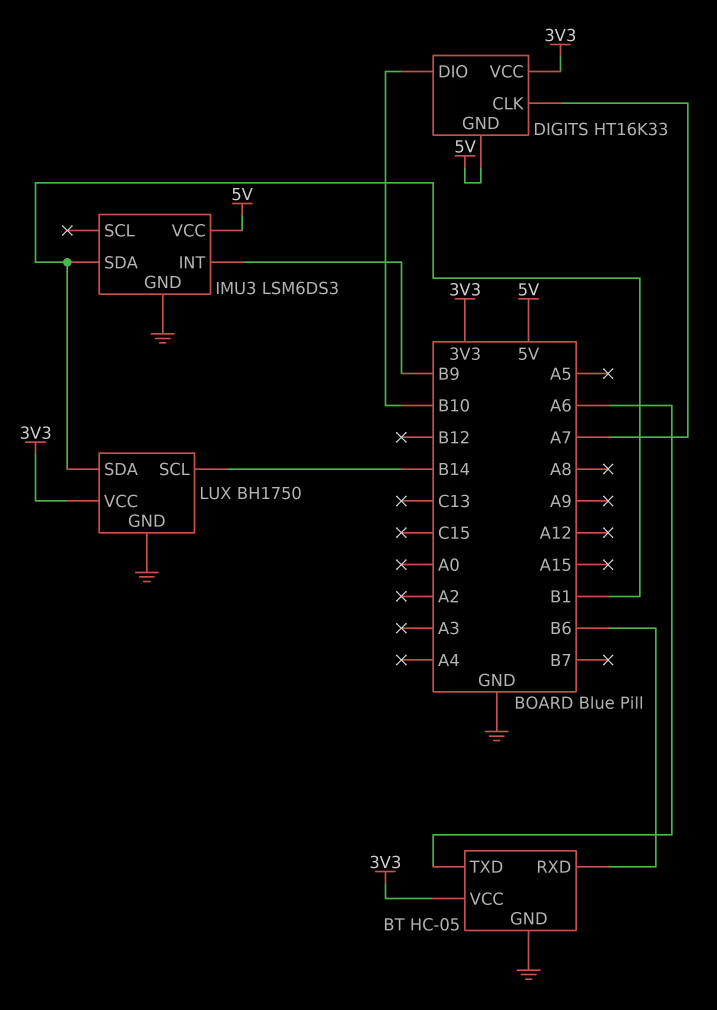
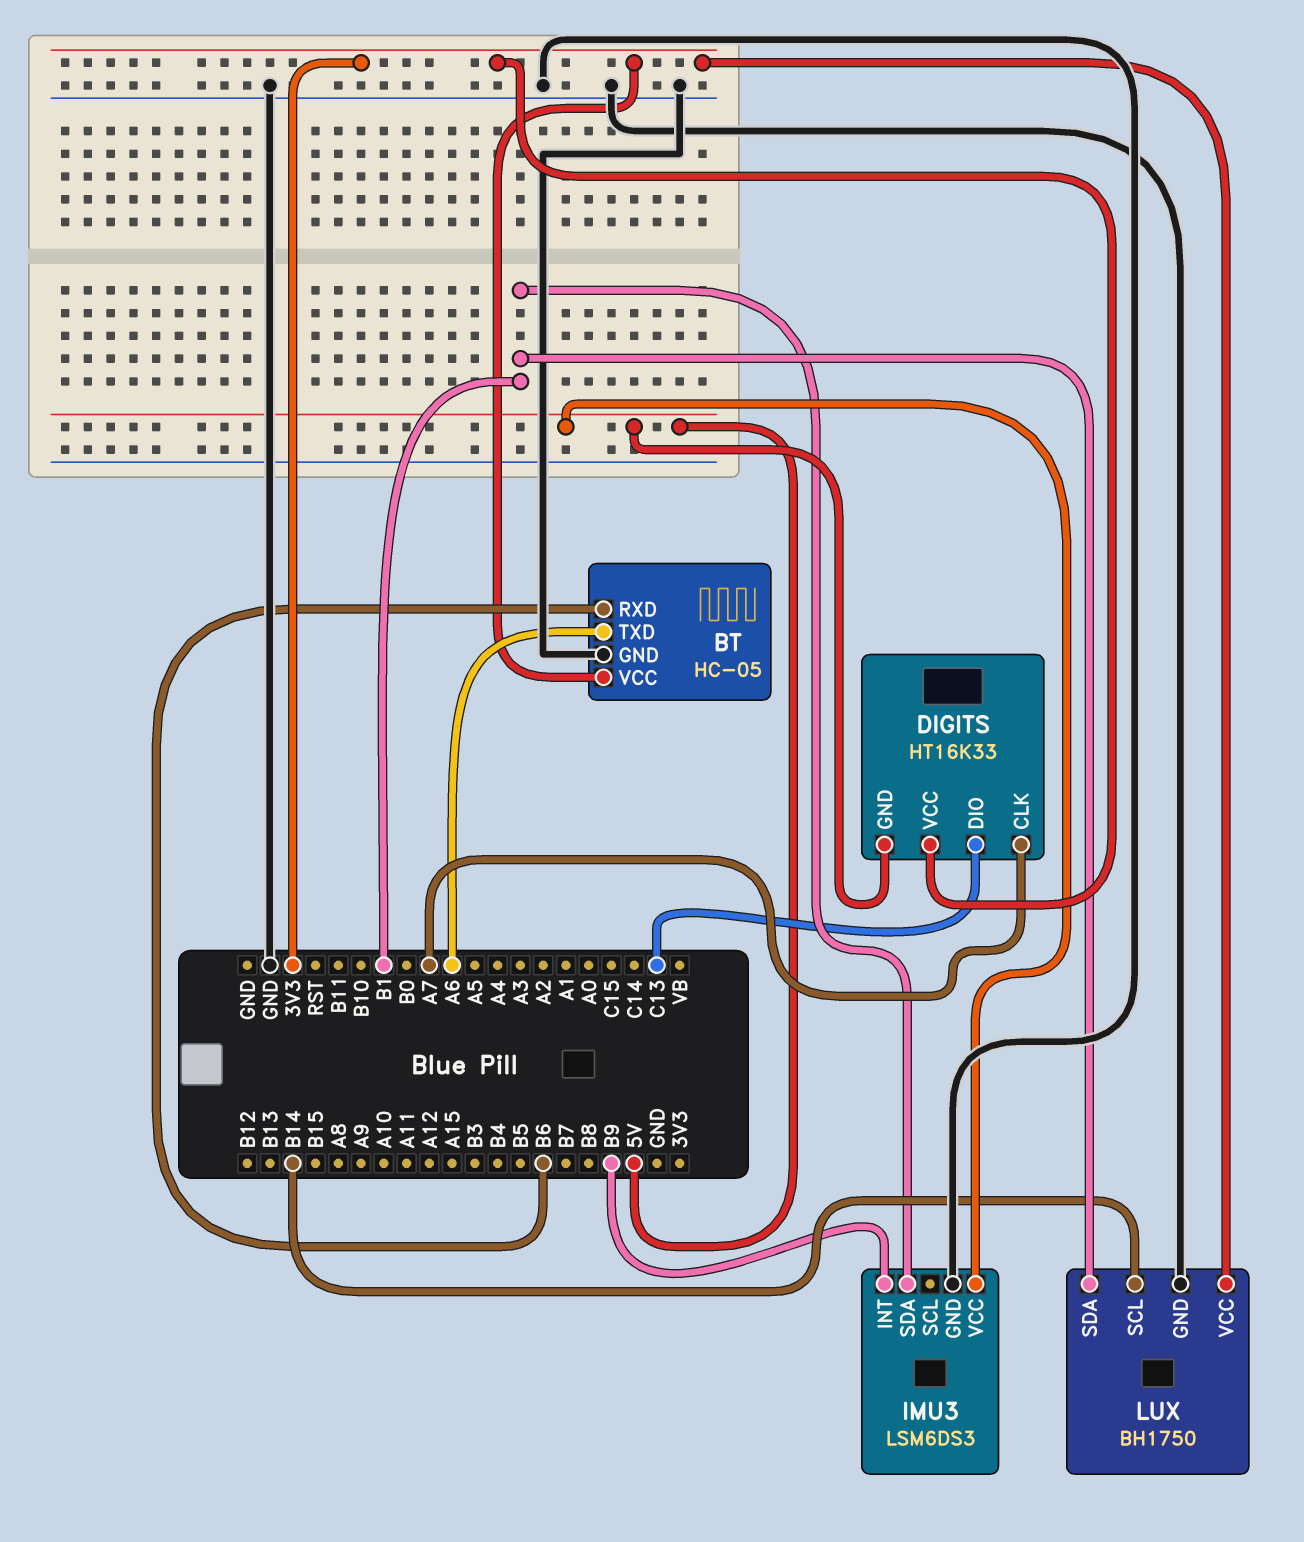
DIGITS pin DIO: B10 -> C13

